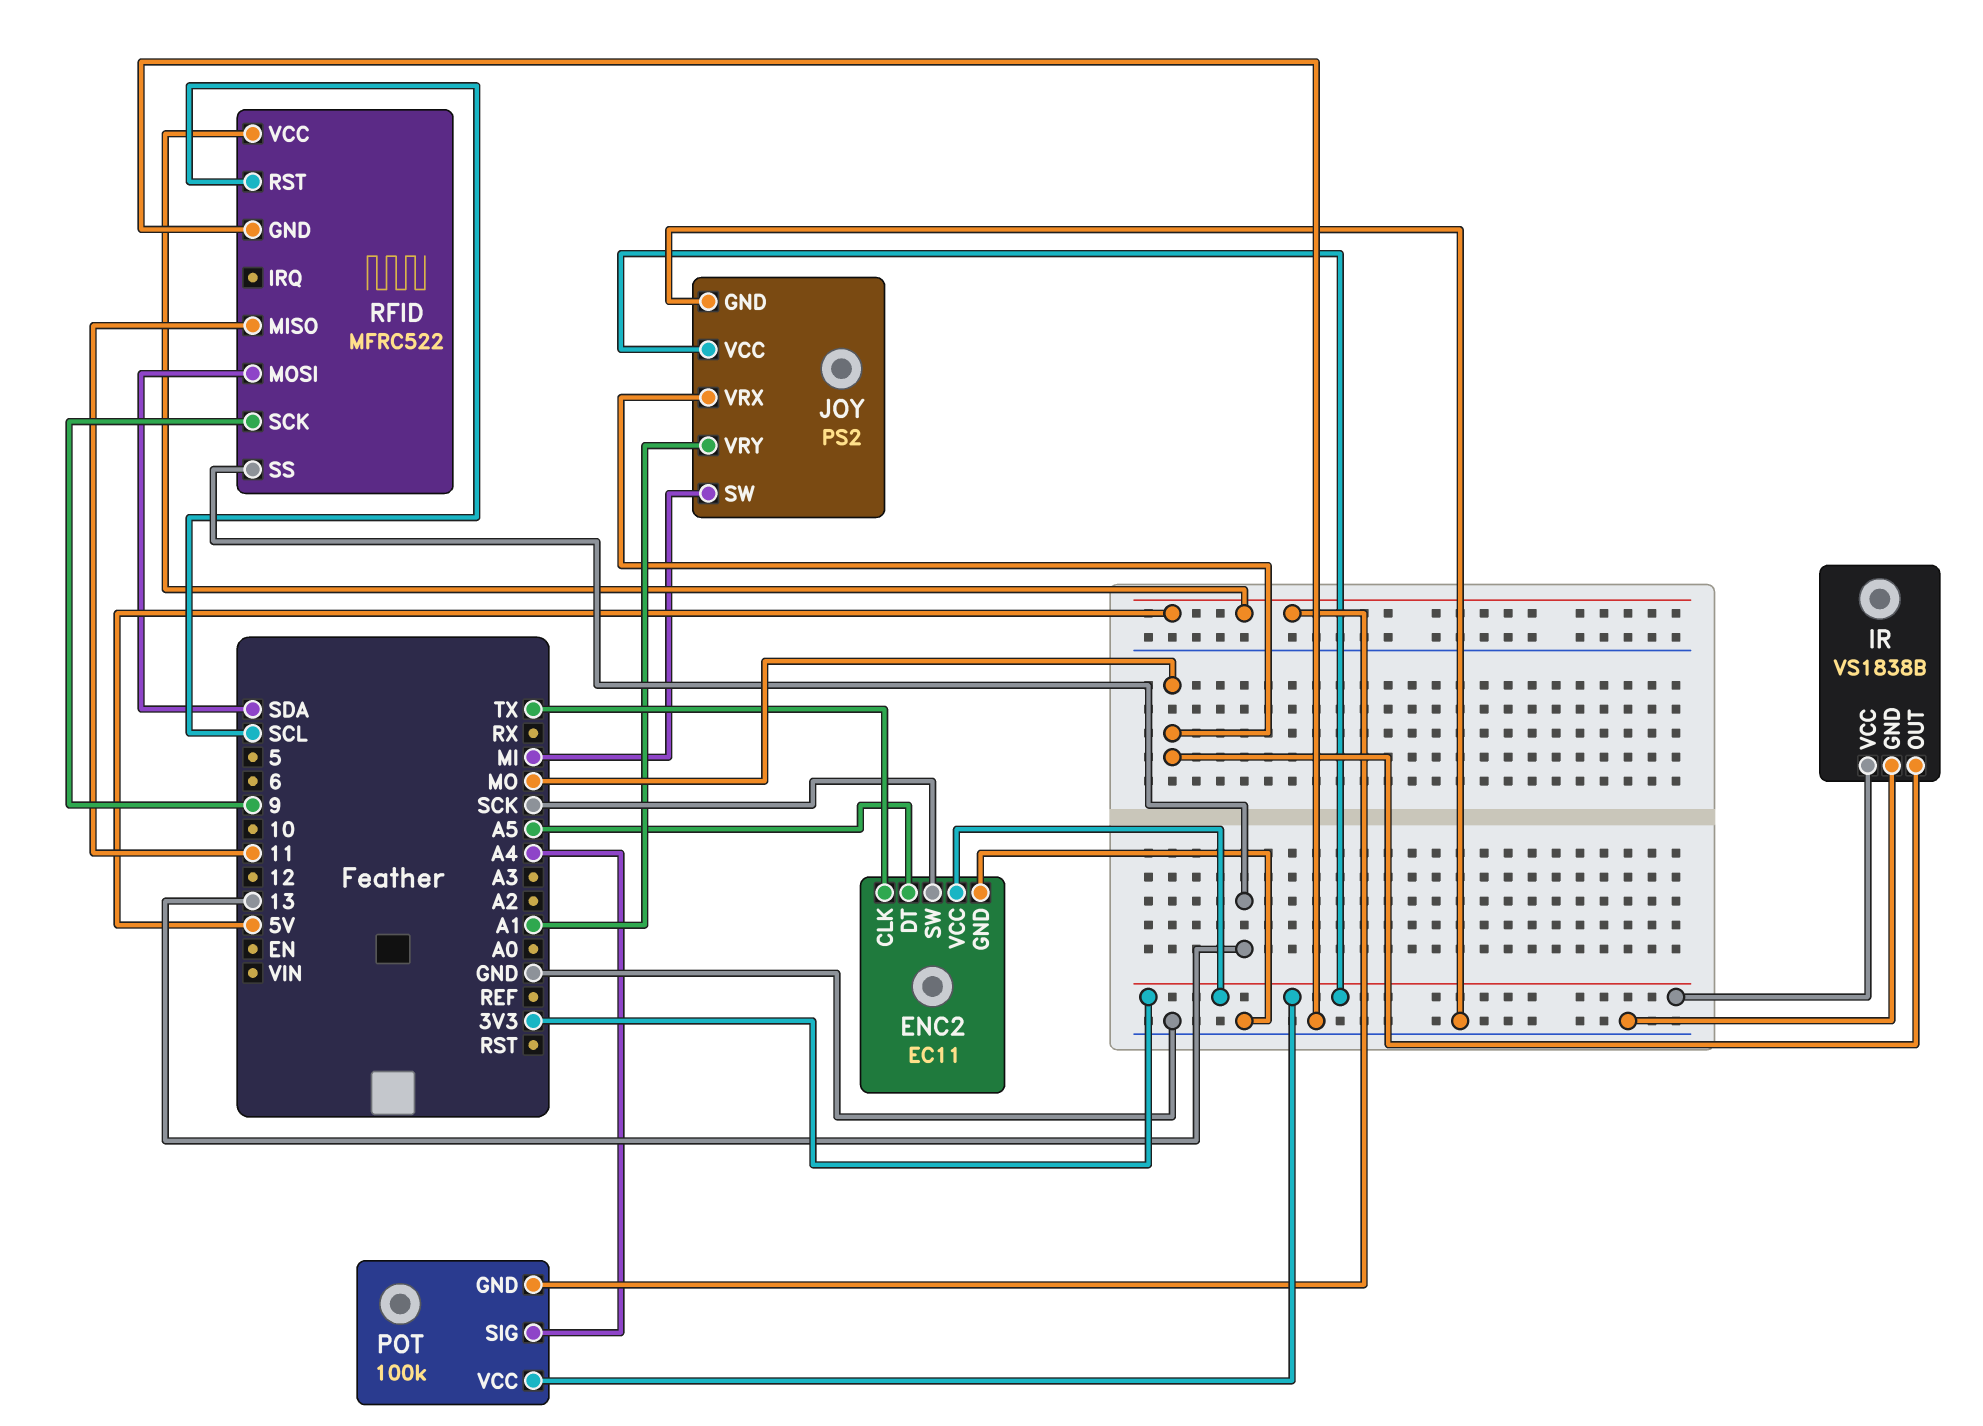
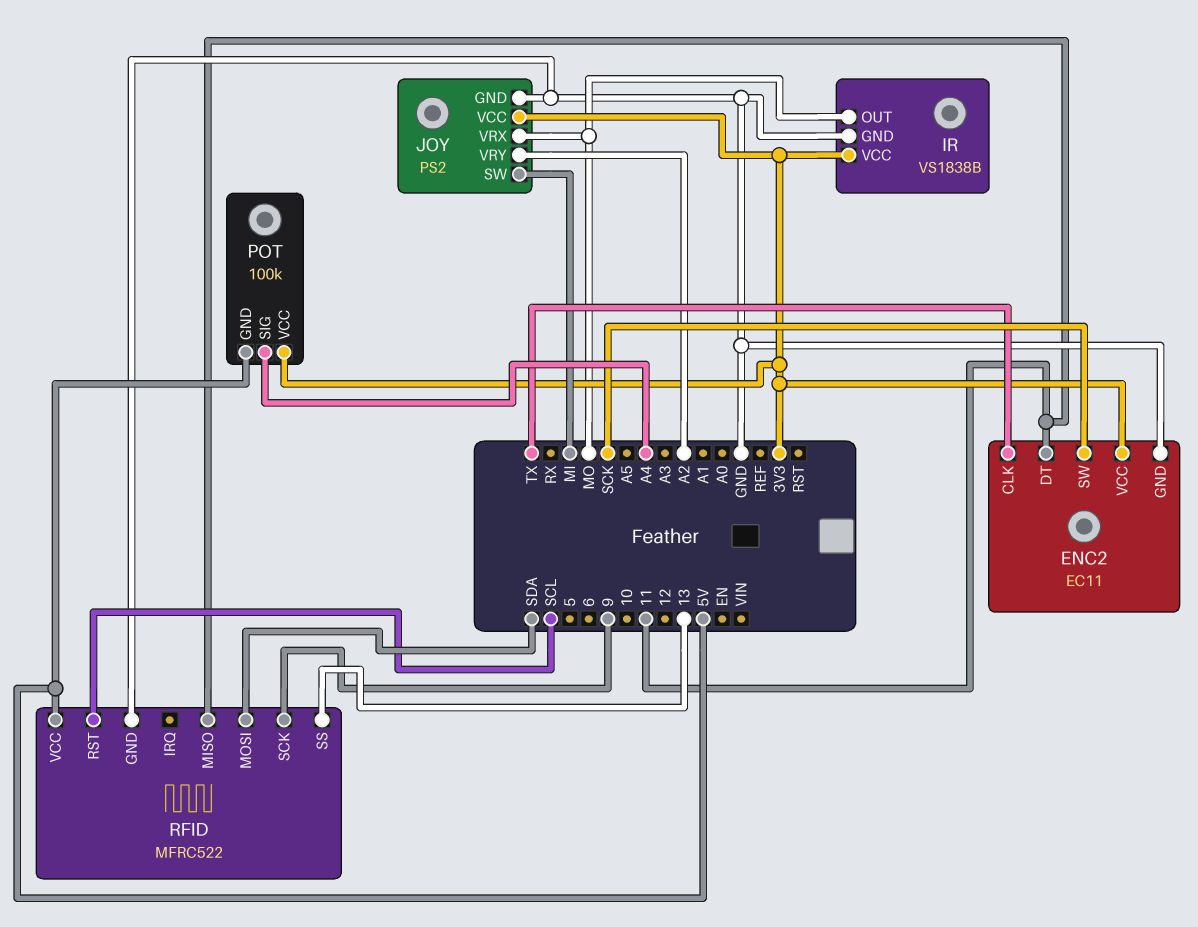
ENC2 pin DT: A5 -> 11
JOY pin VRY: A1 -> A2

